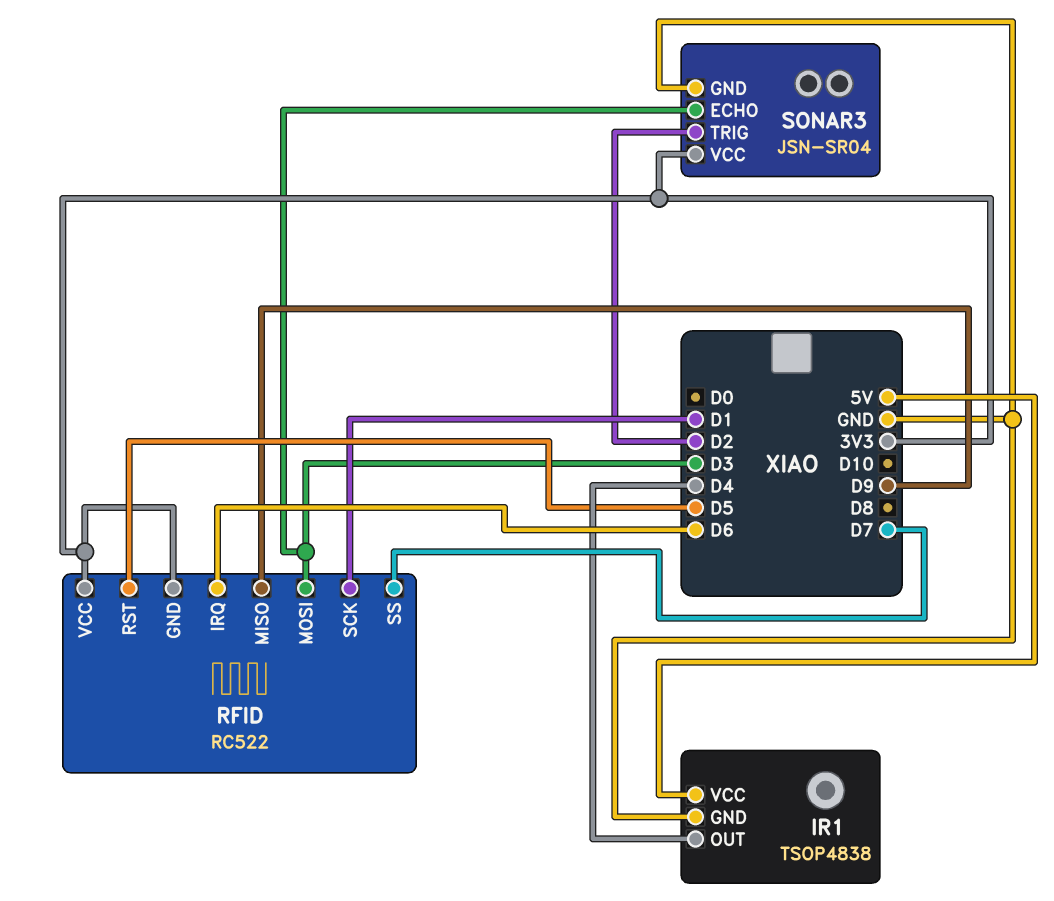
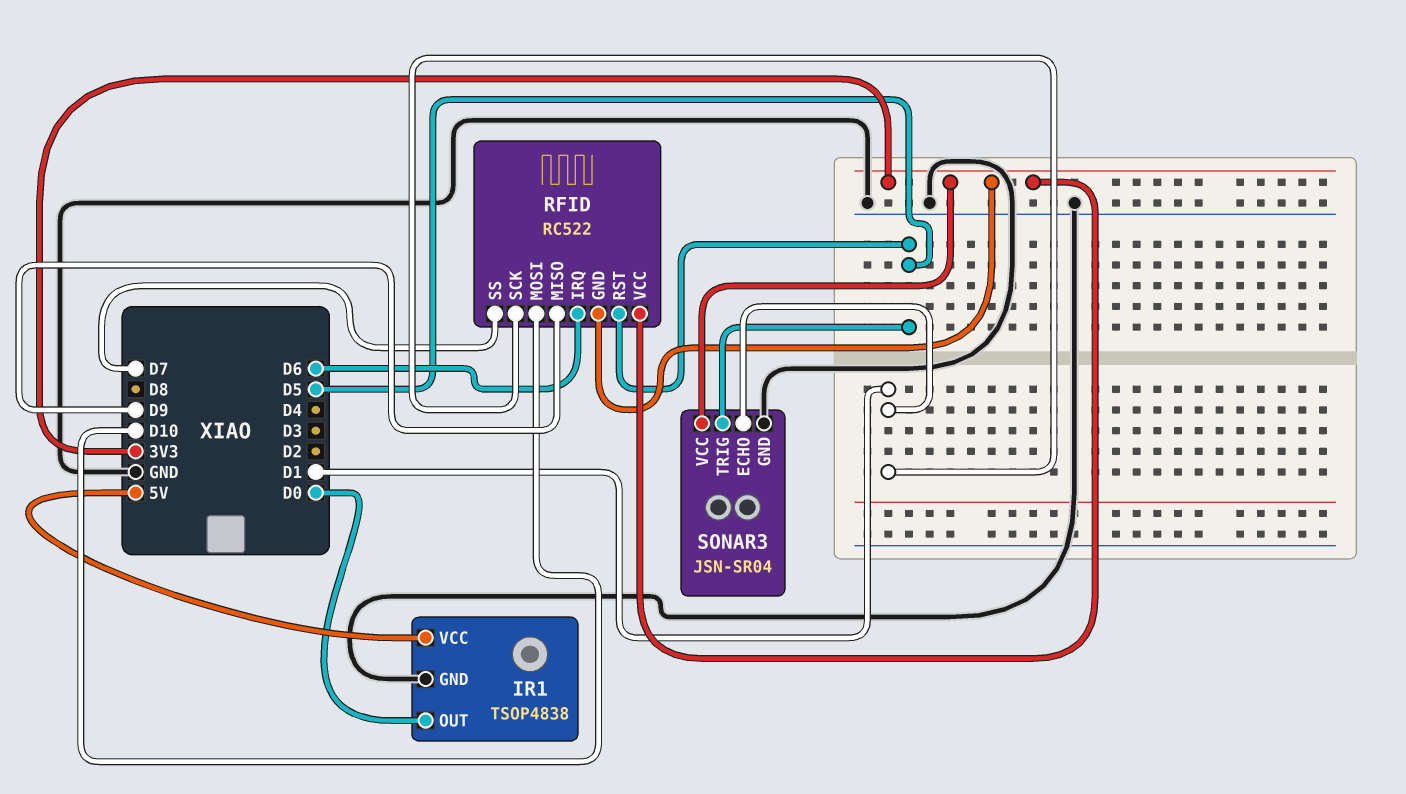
IR1 pin OUT: D4 -> D0
RFID pin MOSI: D3 -> D10
SONAR3 pin ECHO: D3 -> D1
SONAR3 pin TRIG: D2 -> D5

